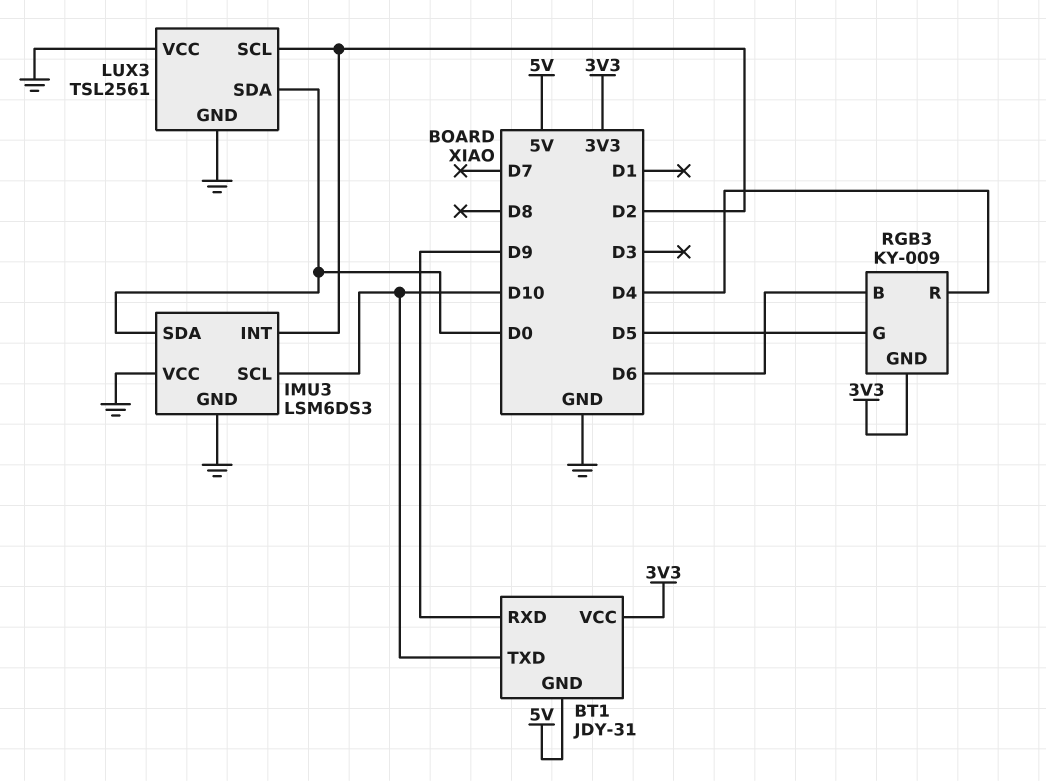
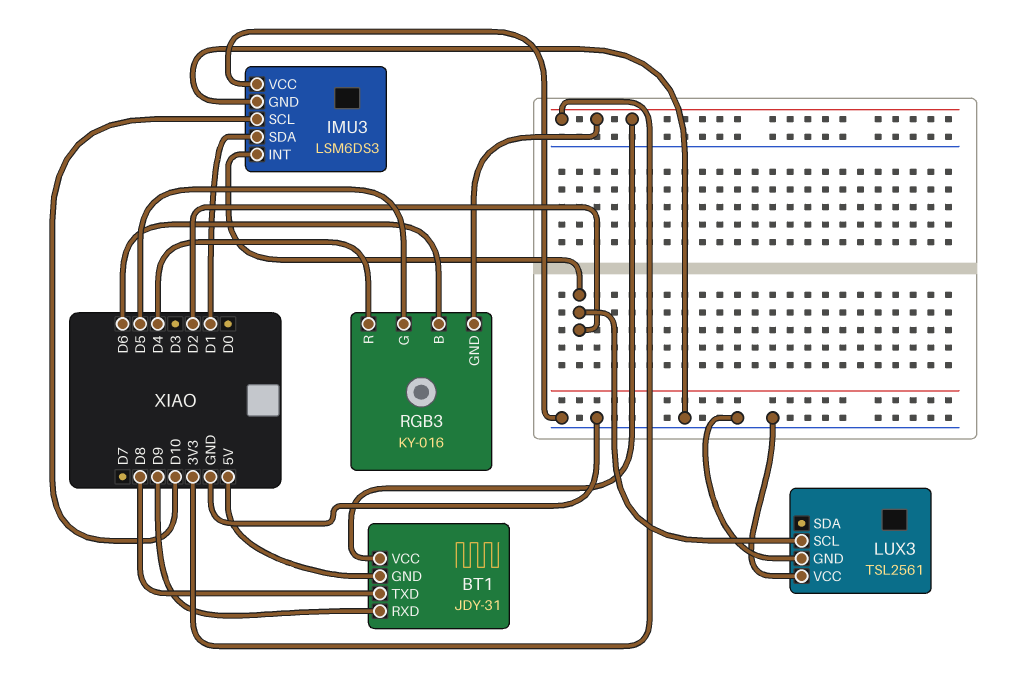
BT1 pin TXD: D10 -> D8
IMU3 pin SDA: D0 -> D1
LUX3 pin SDA: D0 -> none
RGB3: KY-009 -> KY-016

